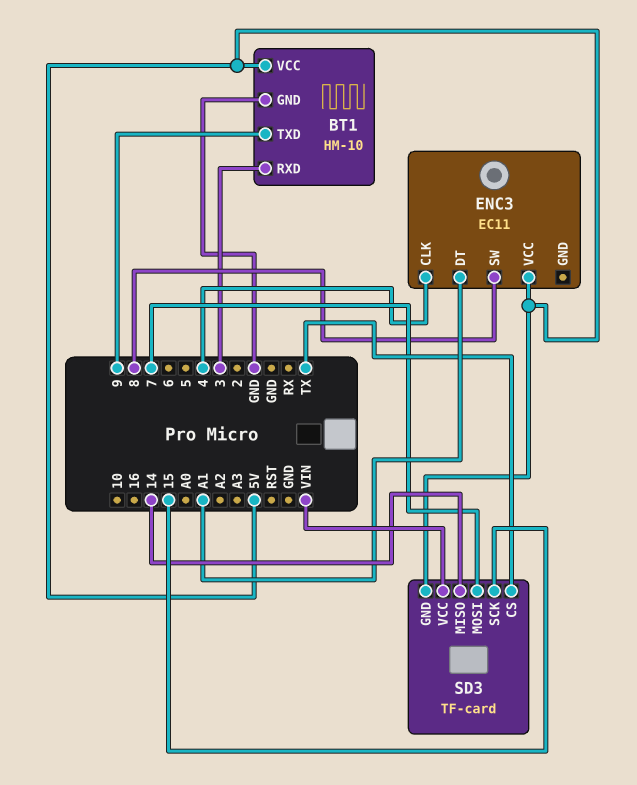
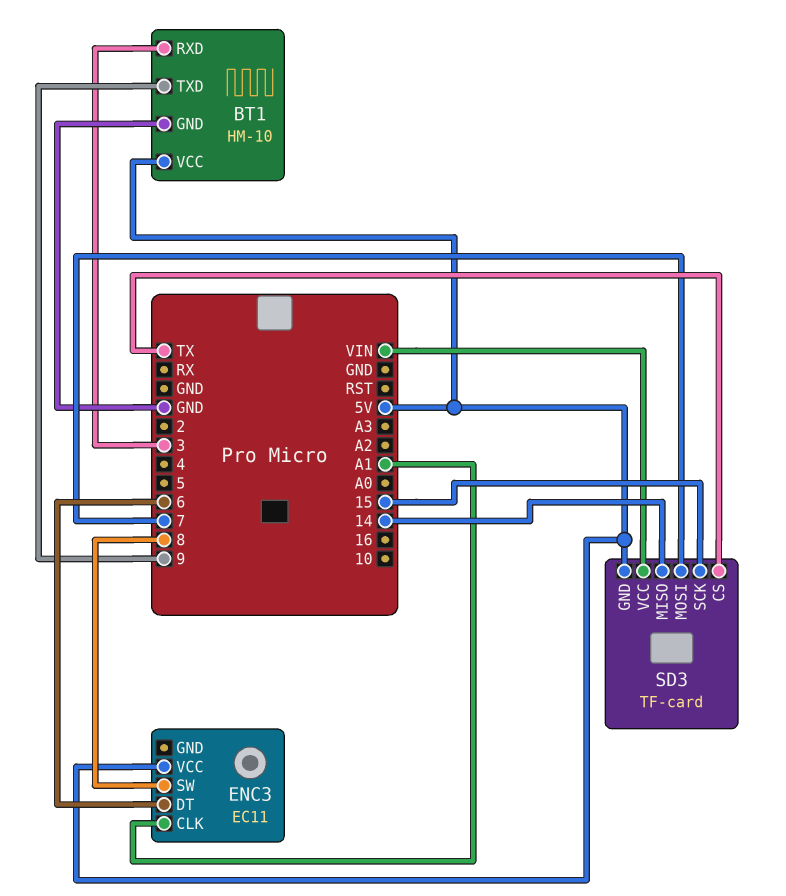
ENC3 pin CLK: 4 -> A1
ENC3 pin DT: A1 -> 6

